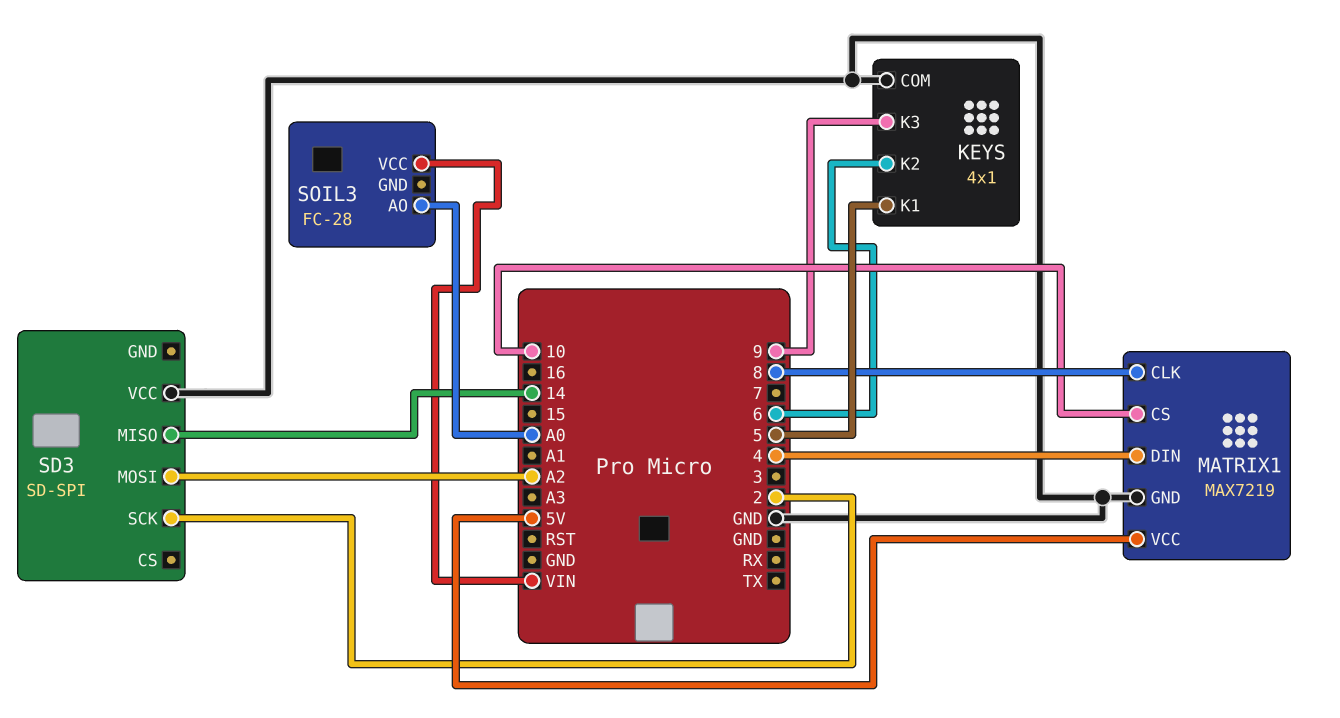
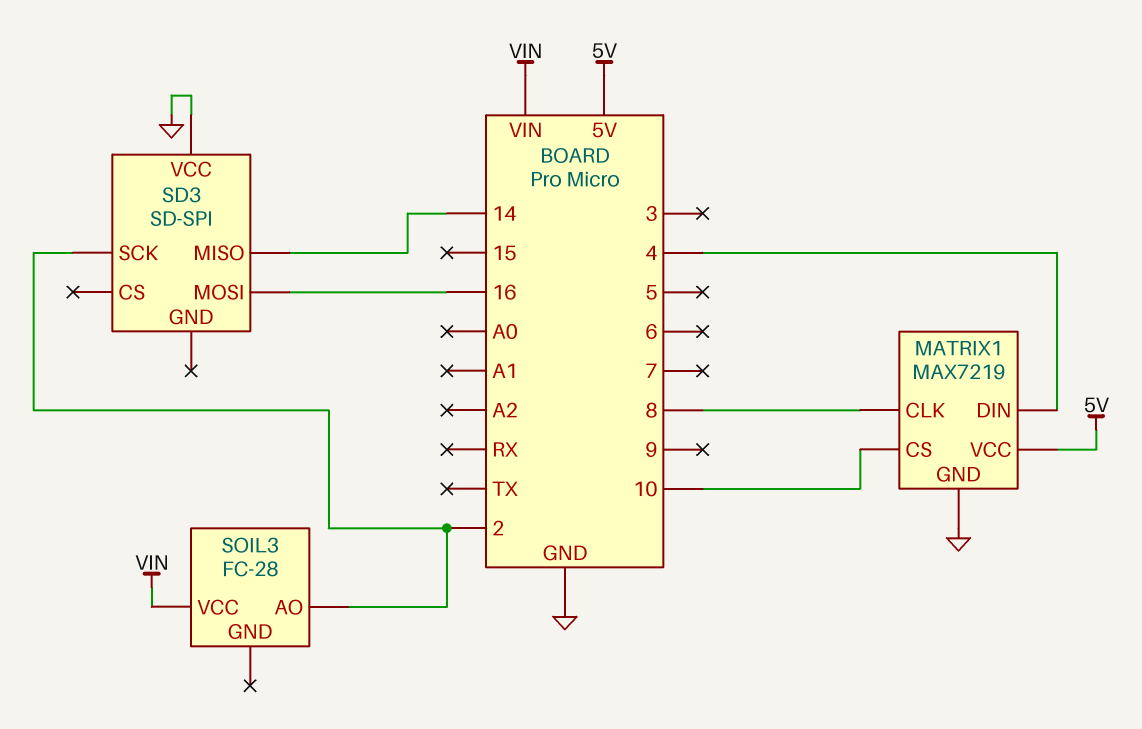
KEYS: 4x1 -> none
KEYS pin COM: GND -> none
KEYS pin K1: 5 -> none
KEYS pin K2: 6 -> none
KEYS pin K3: 9 -> none
SD3 pin MOSI: A2 -> 16
SOIL3 pin AO: A0 -> 2

